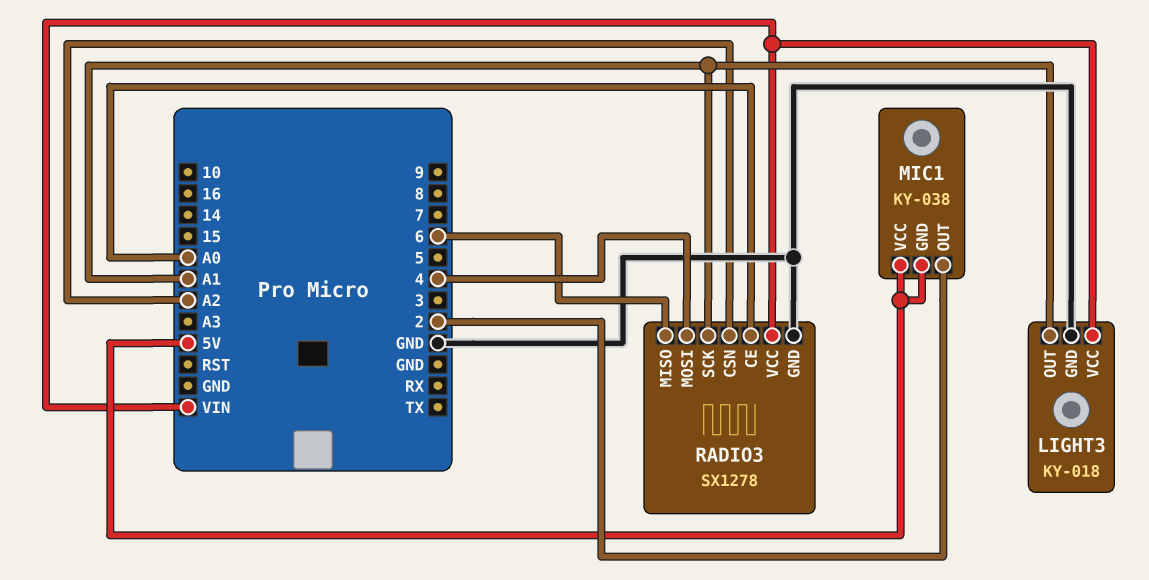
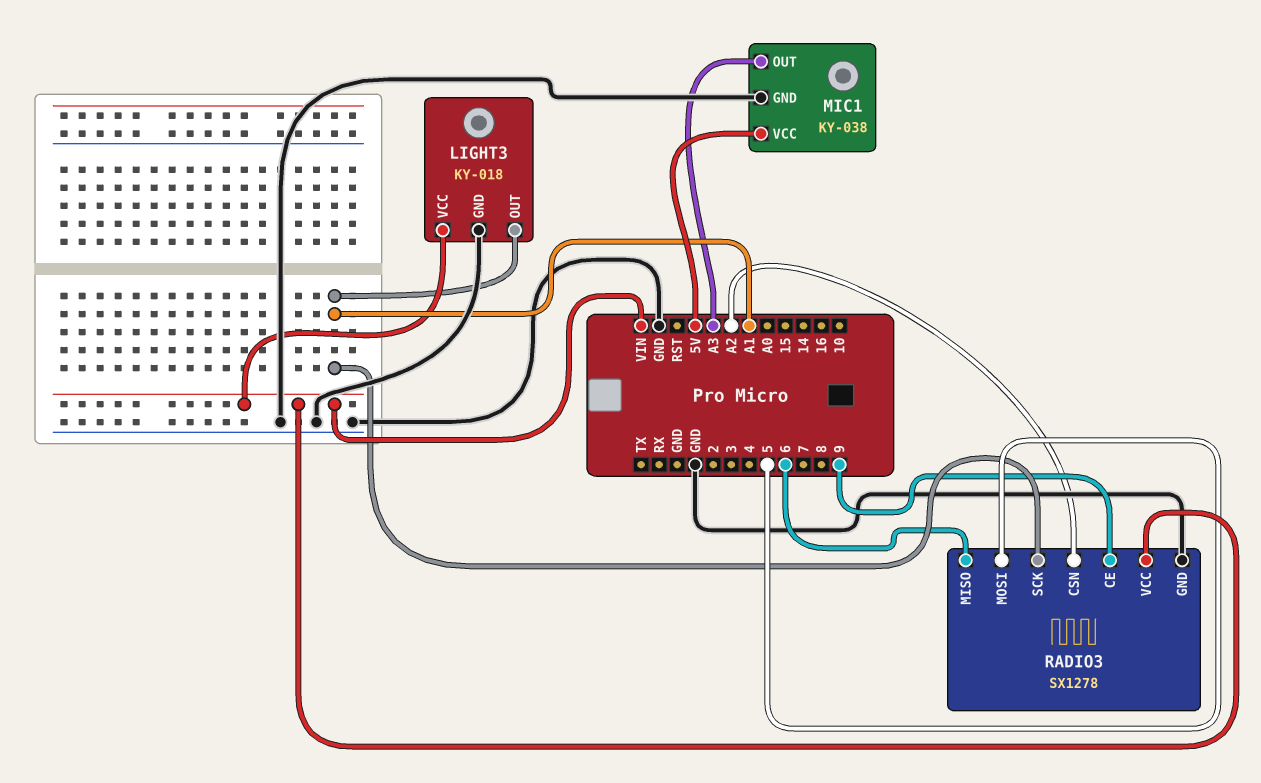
MIC1 pin GND: 5V -> GND
MIC1 pin OUT: 2 -> A3
RADIO3 pin CE: A0 -> 9
RADIO3 pin MOSI: 4 -> 5

